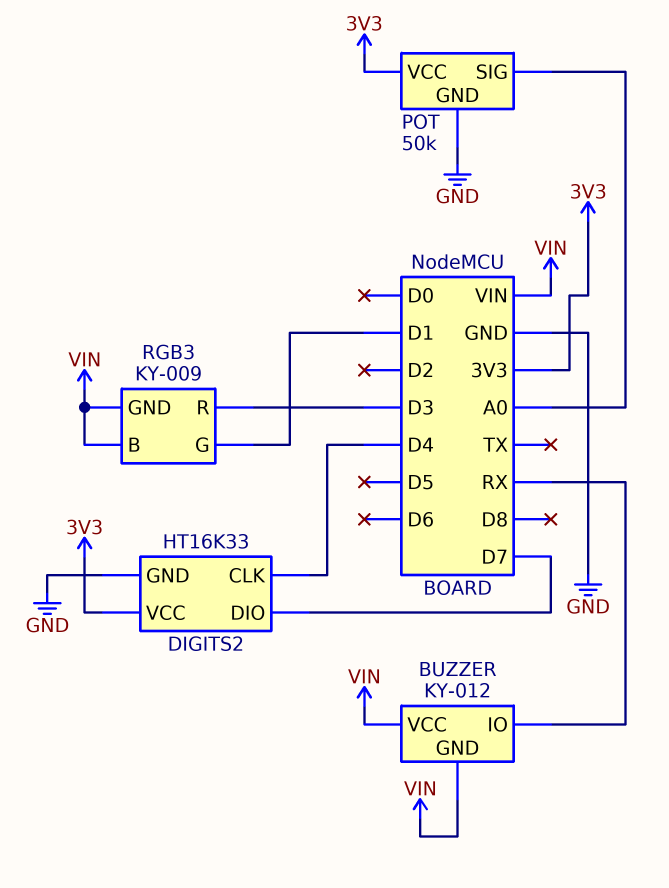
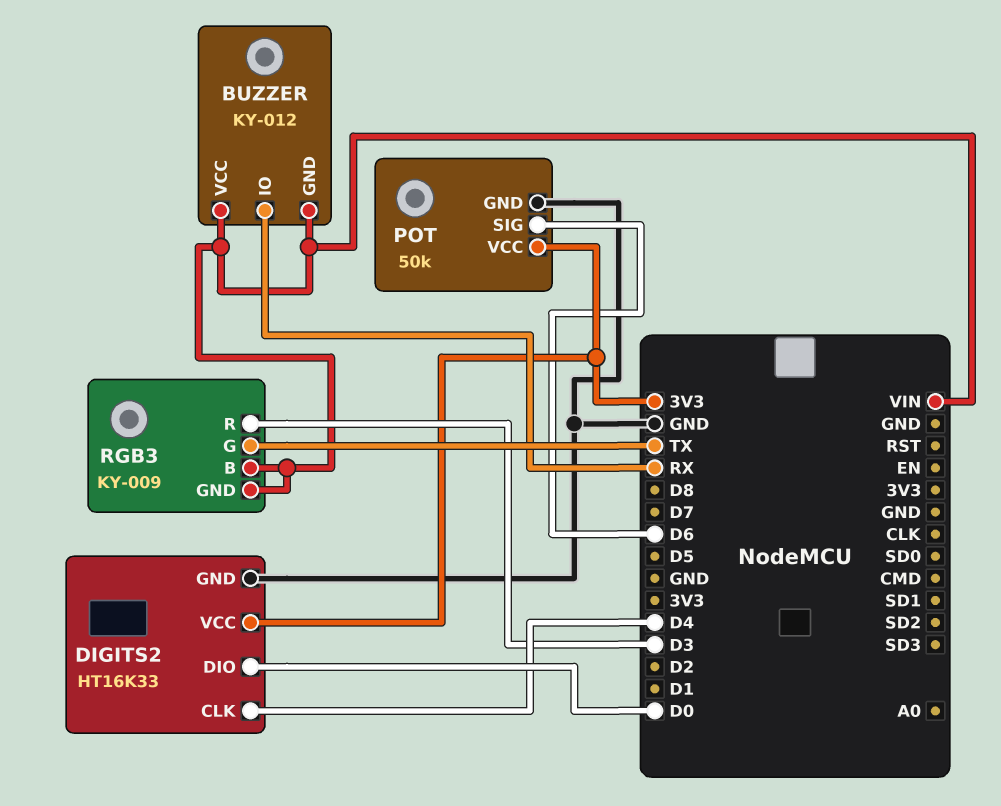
DIGITS2 pin DIO: D7 -> D0
POT pin SIG: A0 -> D6
RGB3 pin G: D1 -> TX

